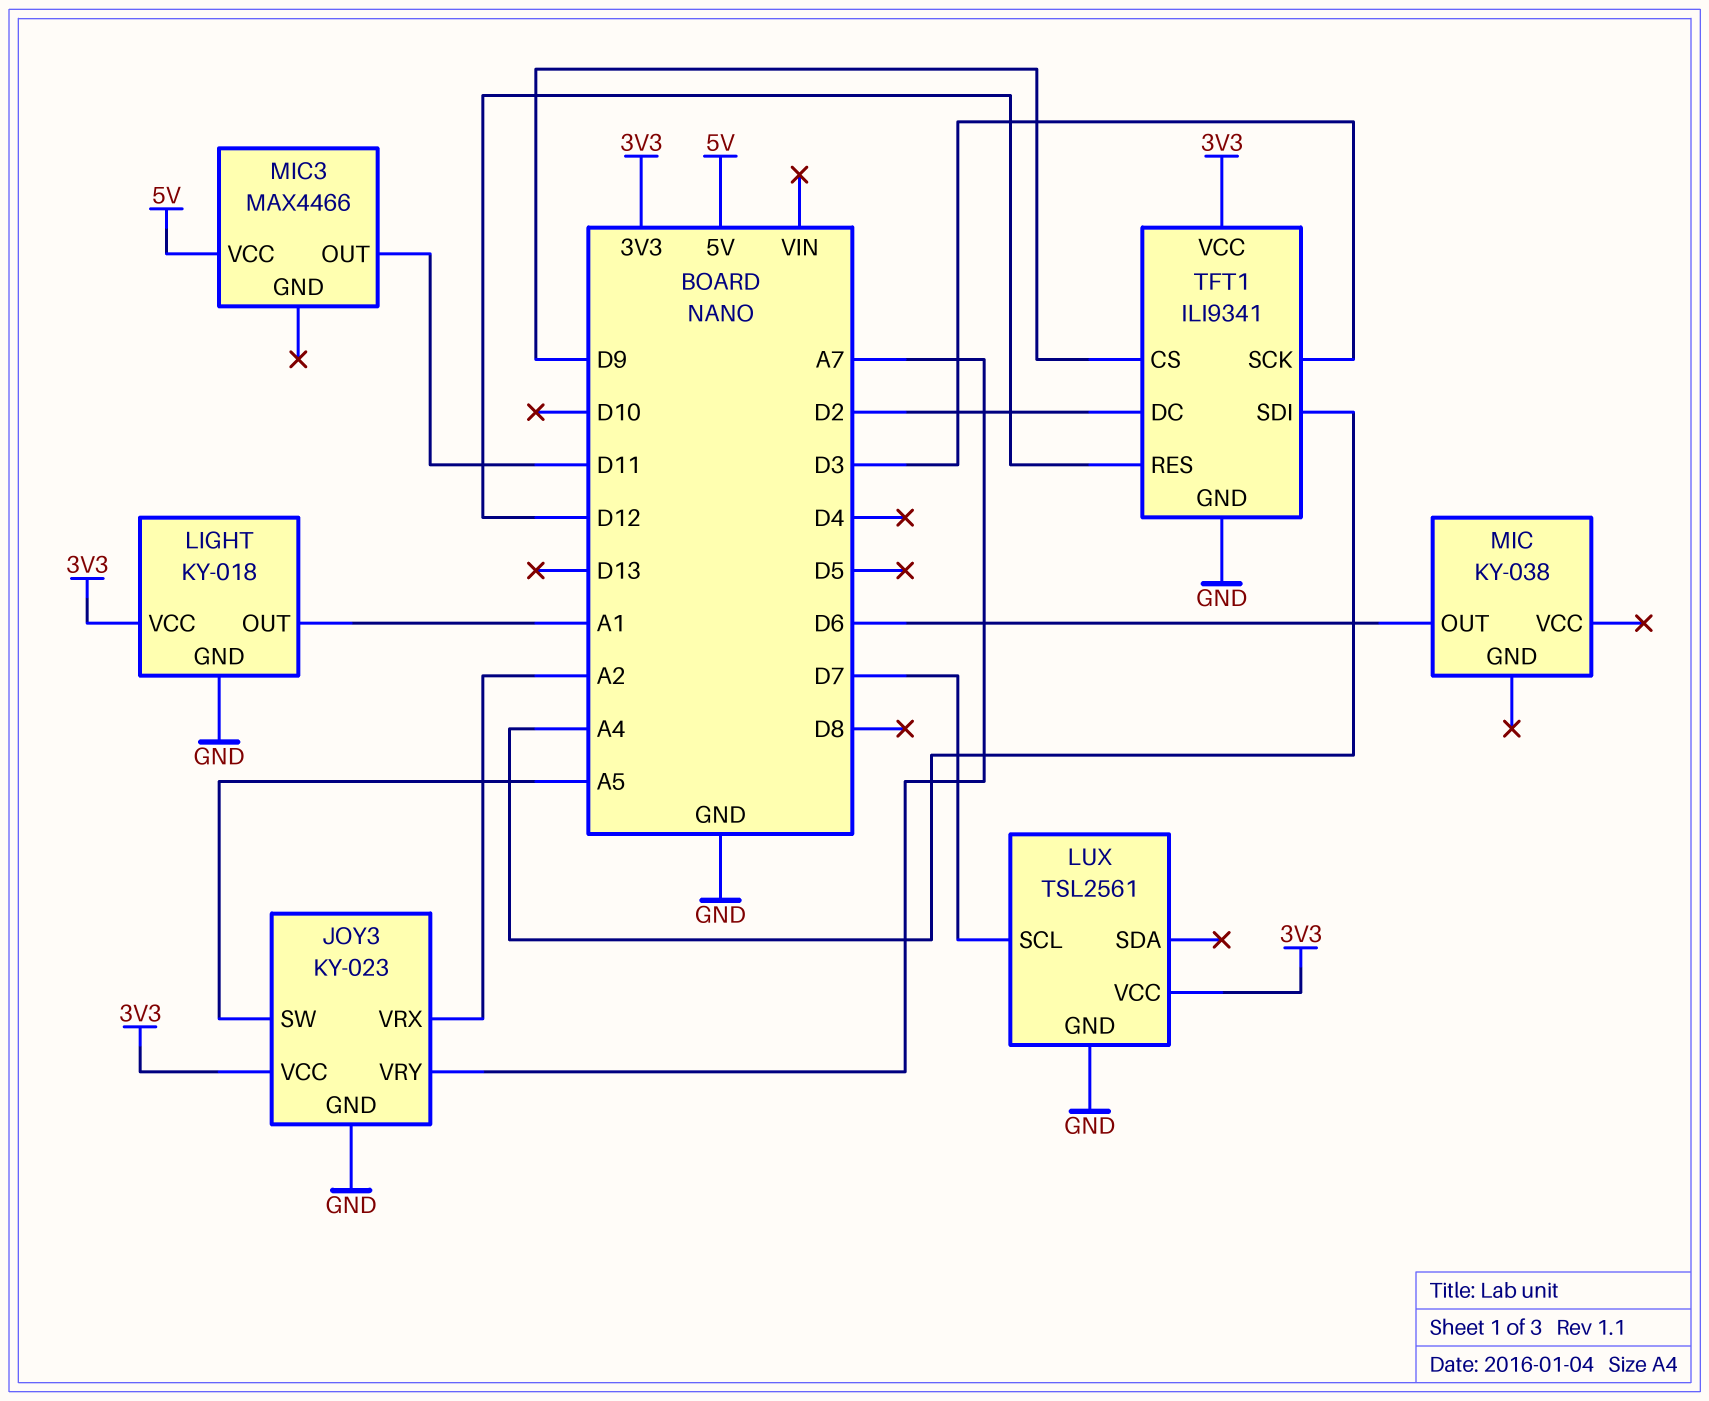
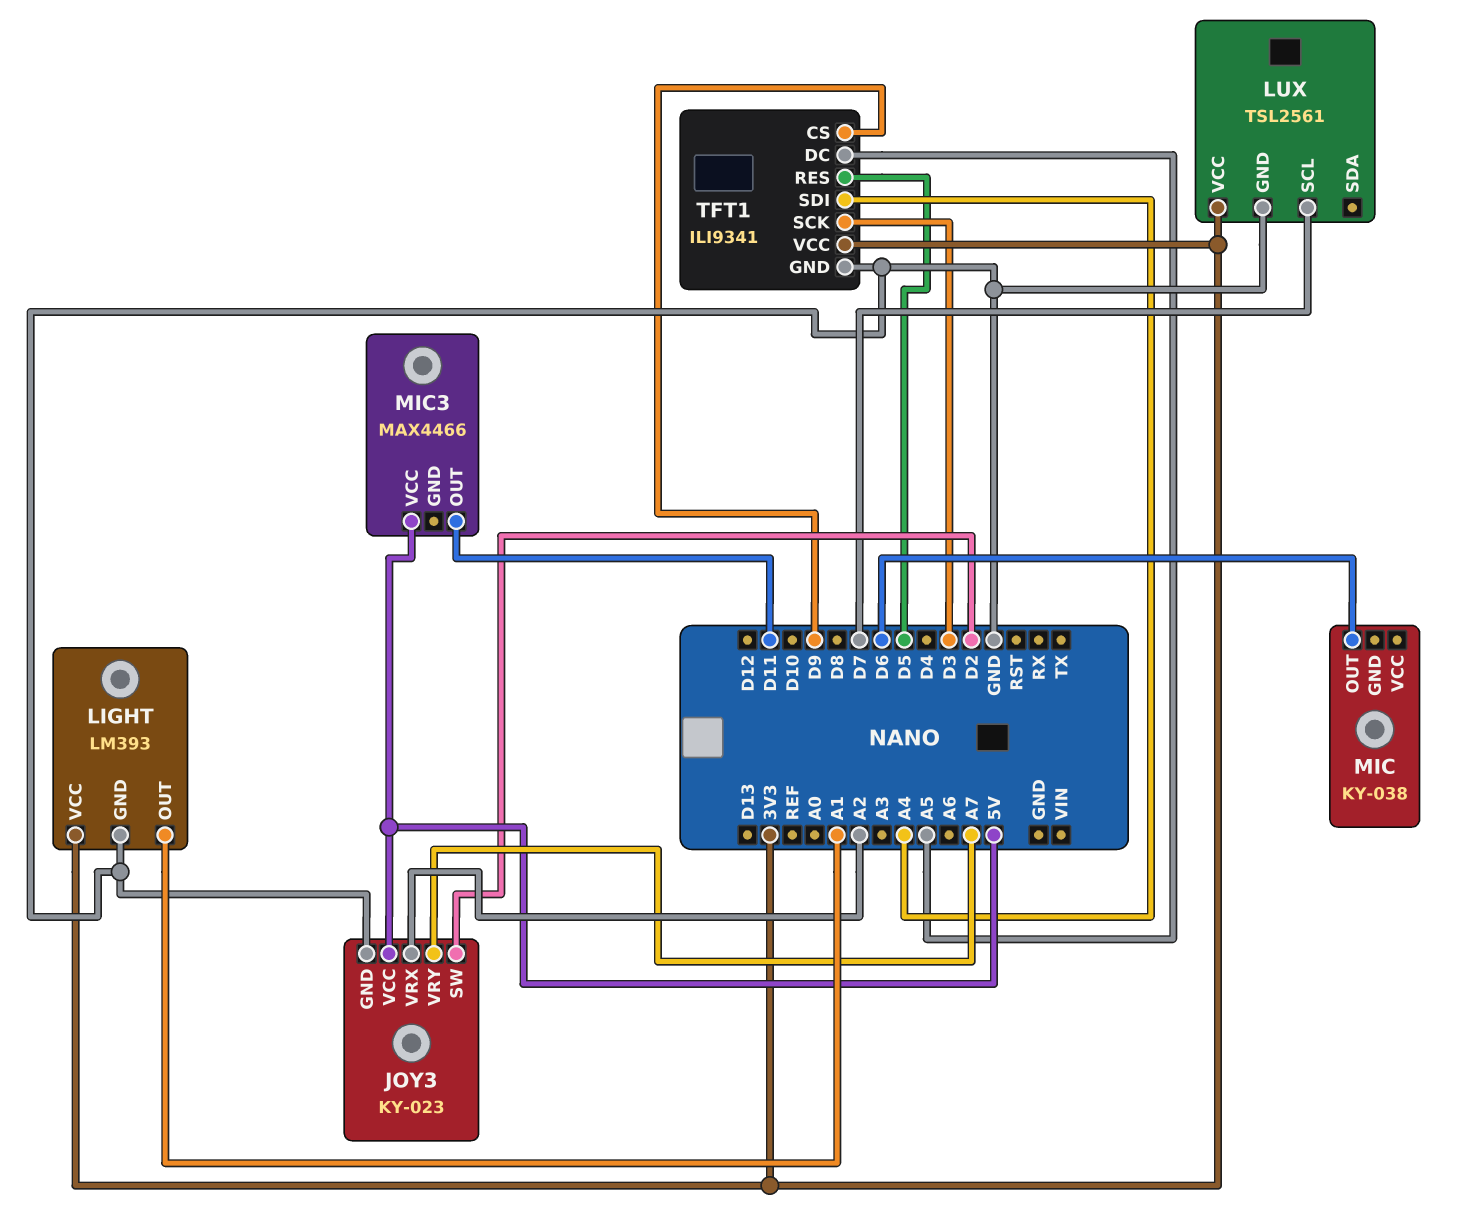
JOY3 pin SW: A5 -> D2
JOY3 pin VCC: 3V3 -> 5V
LIGHT: KY-018 -> LM393
TFT1 pin DC: D2 -> A5
TFT1 pin RES: D12 -> D5

